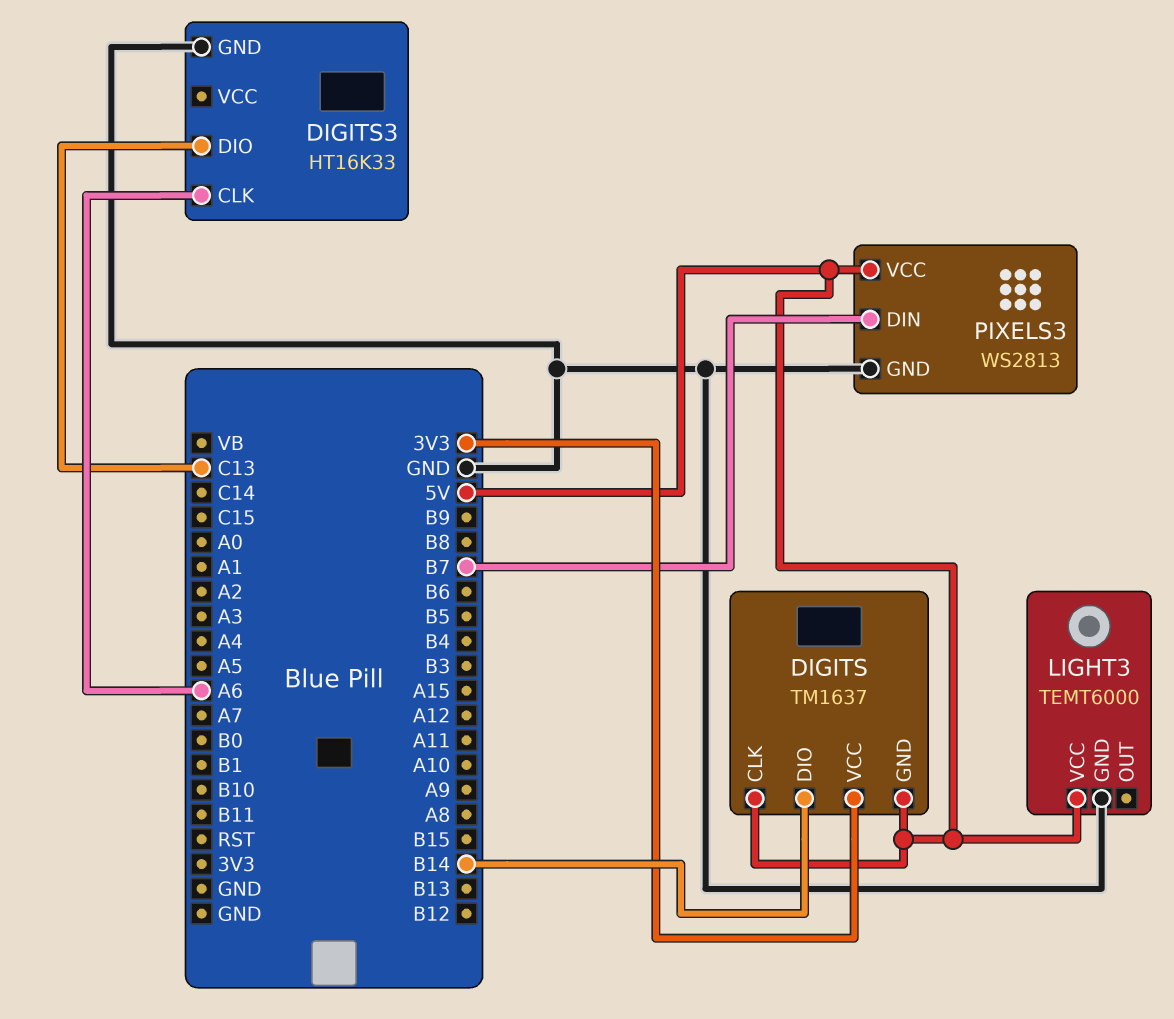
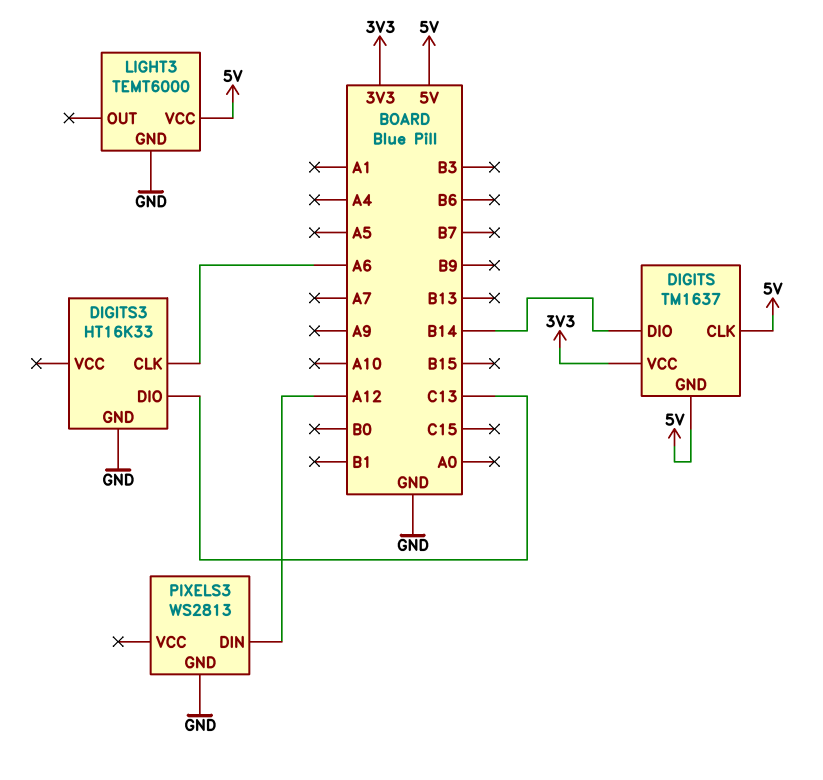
PIXELS3 pin DIN: B7 -> A12
PIXELS3 pin VCC: 5V -> none

